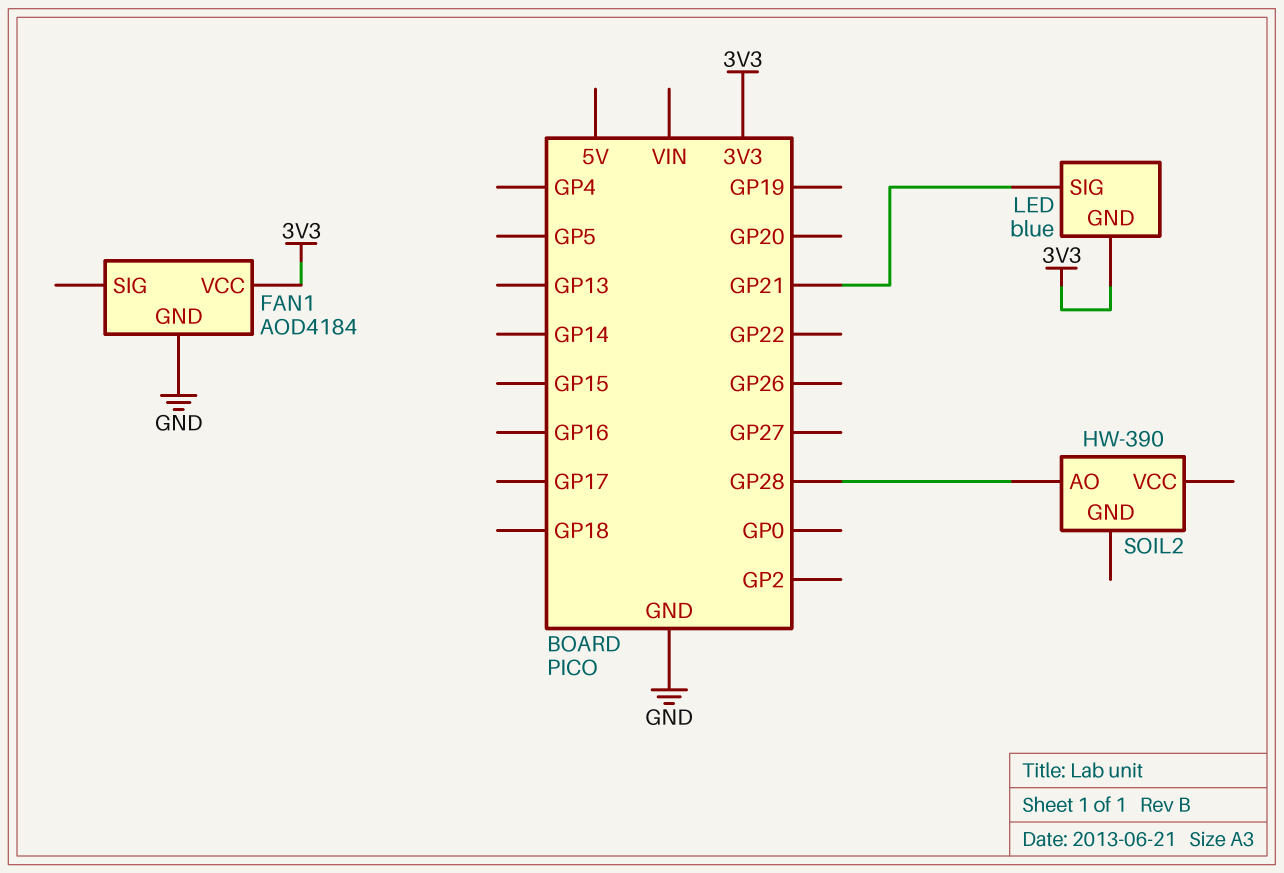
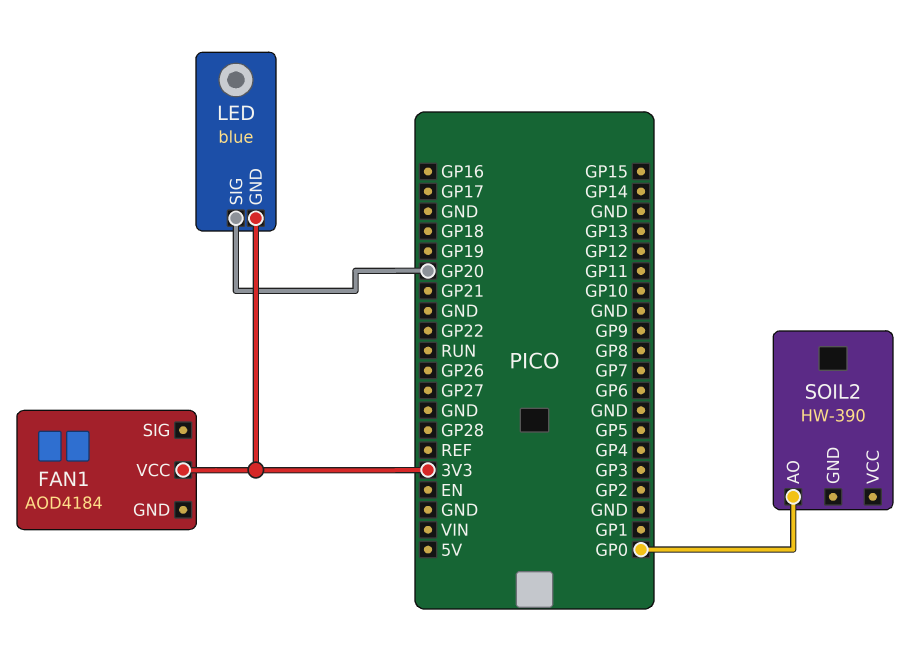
FAN1 pin GND: GND -> none
LED pin SIG: GP21 -> GP20
SOIL2 pin AO: GP28 -> GP0

